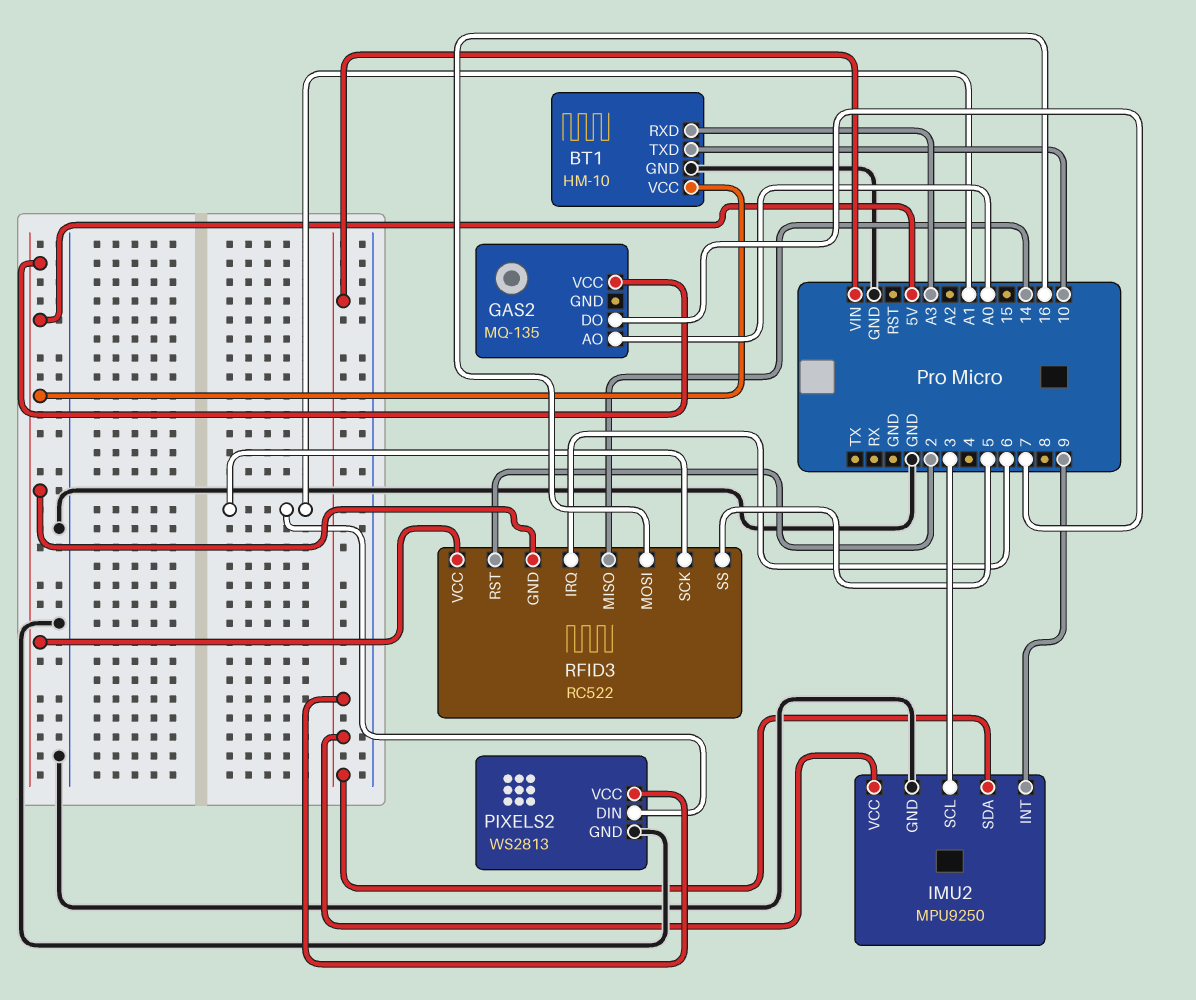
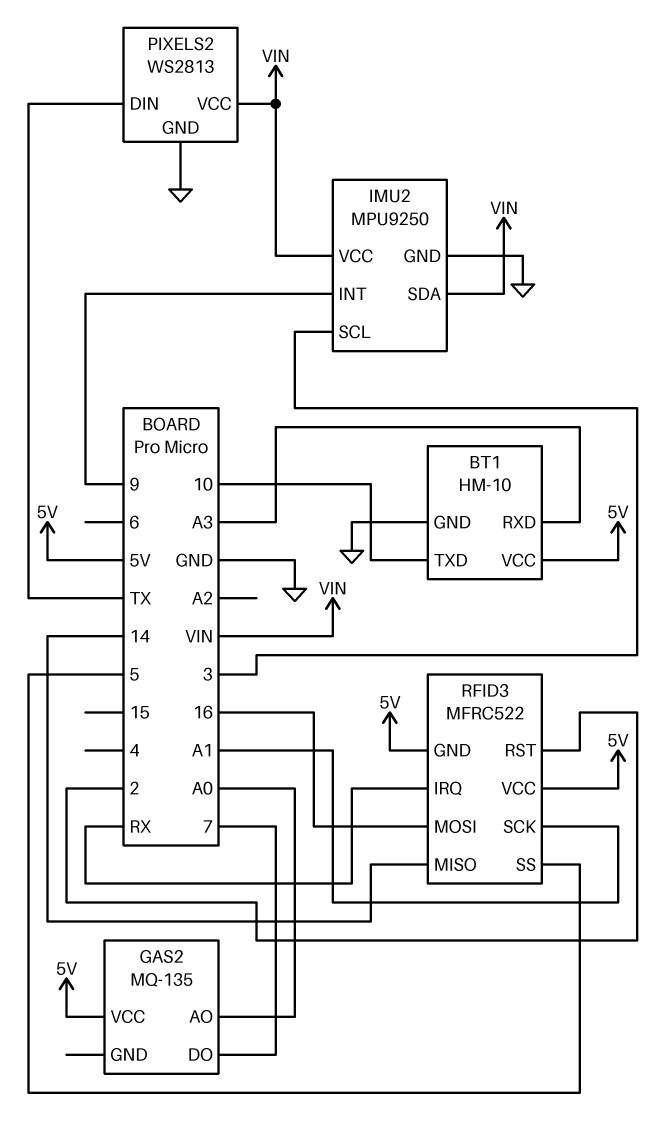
PIXELS2 pin DIN: A1 -> TX
RFID3: RC522 -> MFRC522
RFID3 pin IRQ: 6 -> RX

